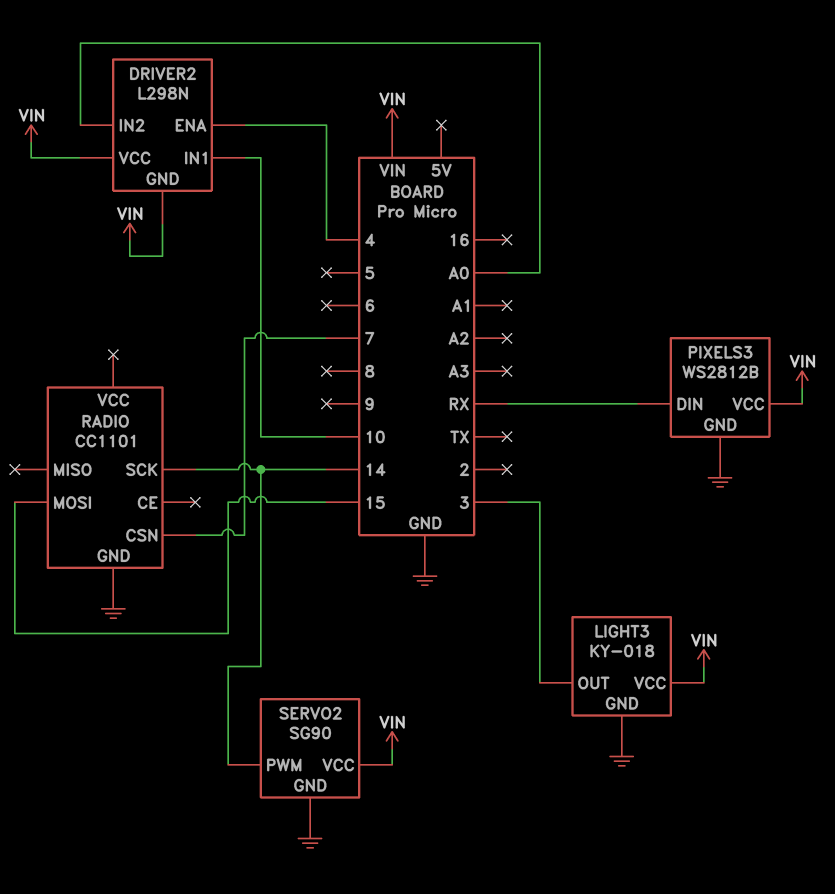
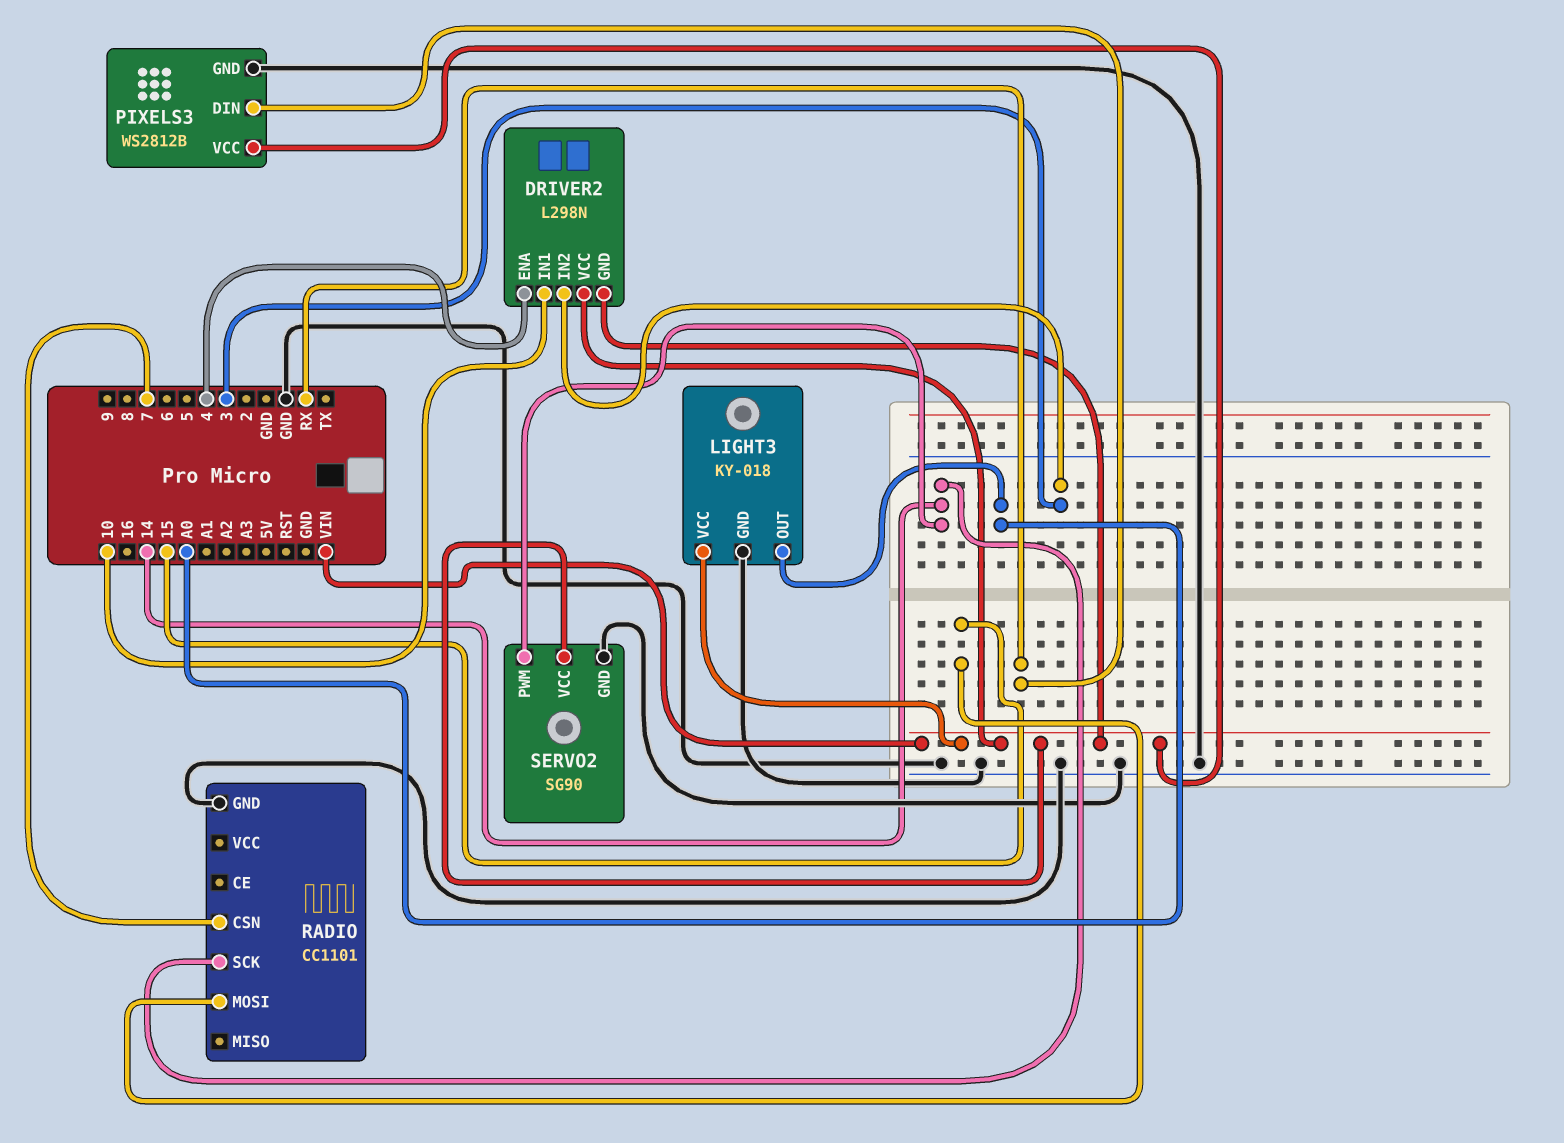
DRIVER2 pin IN2: A0 -> 3
LIGHT3 pin OUT: 3 -> A0

